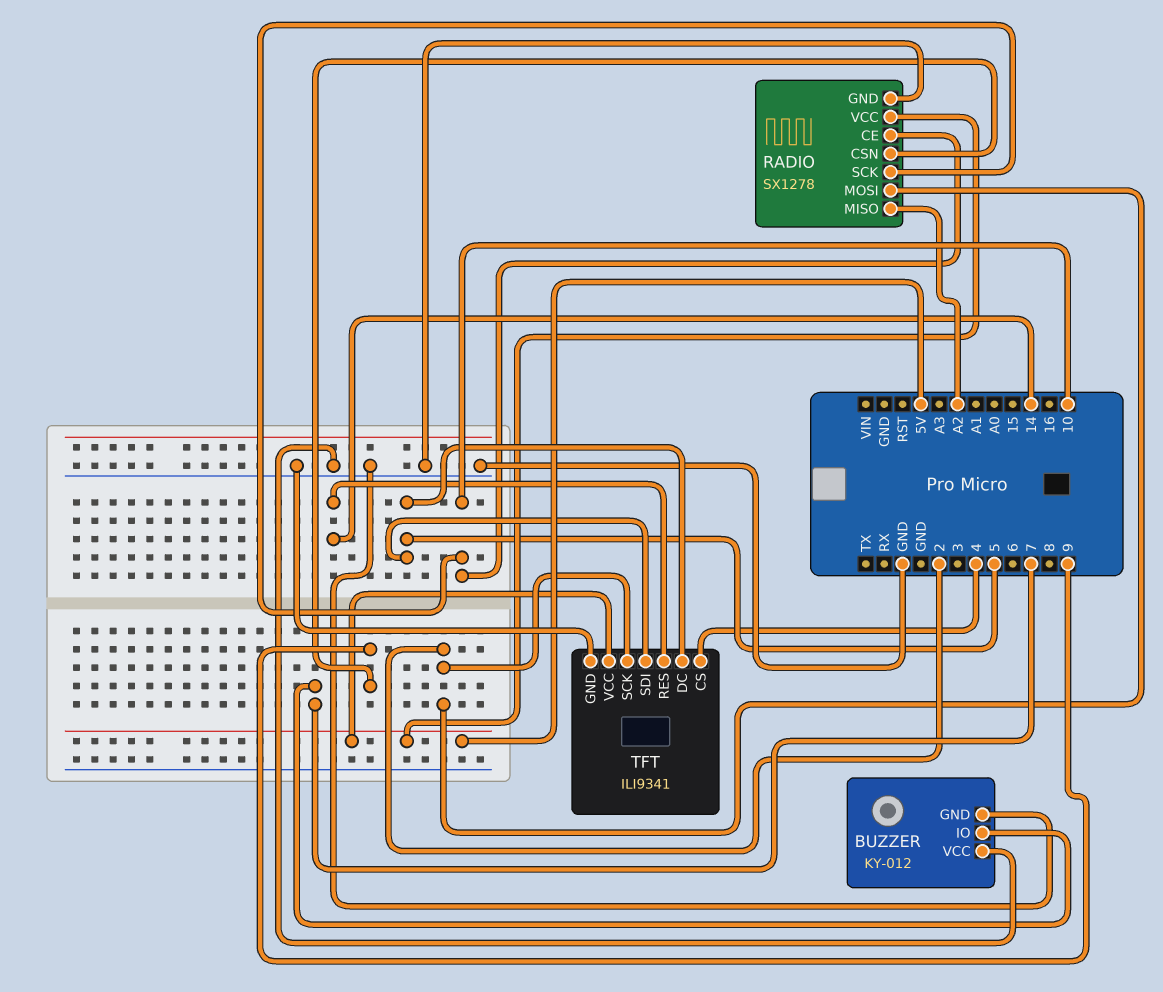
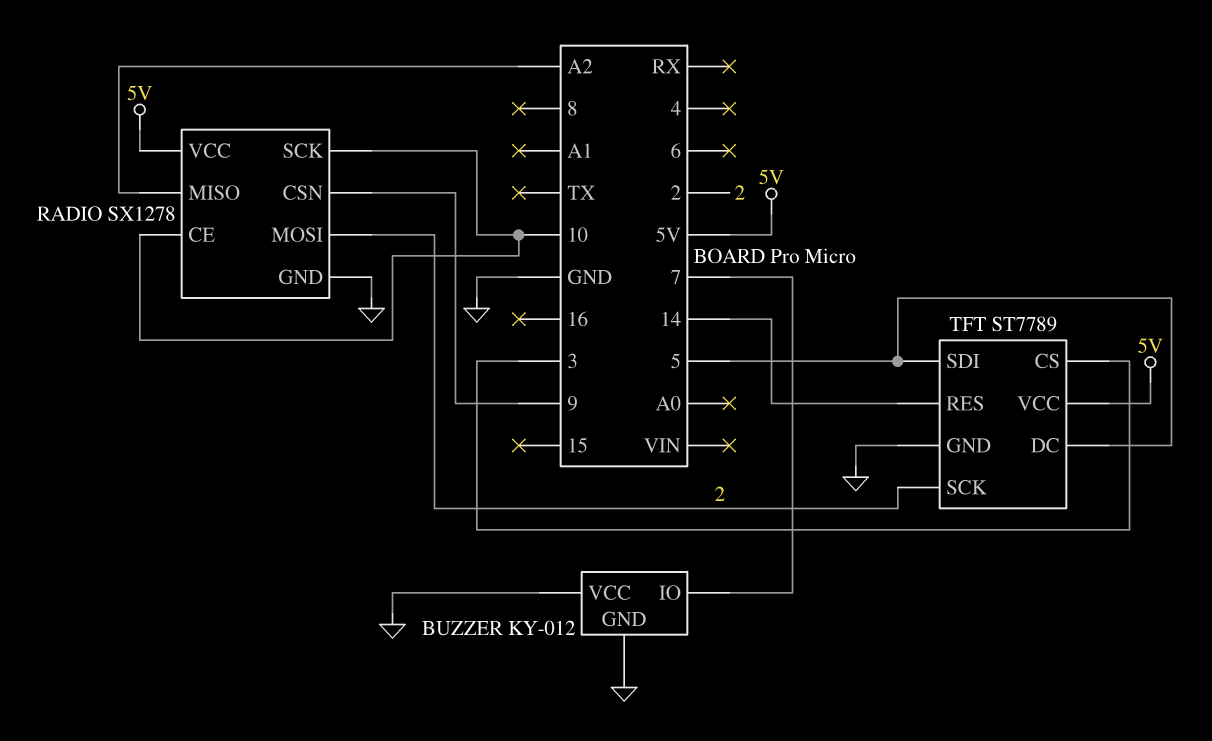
TFT: ILI9341 -> ST7789
TFT pin CS: 4 -> 3

